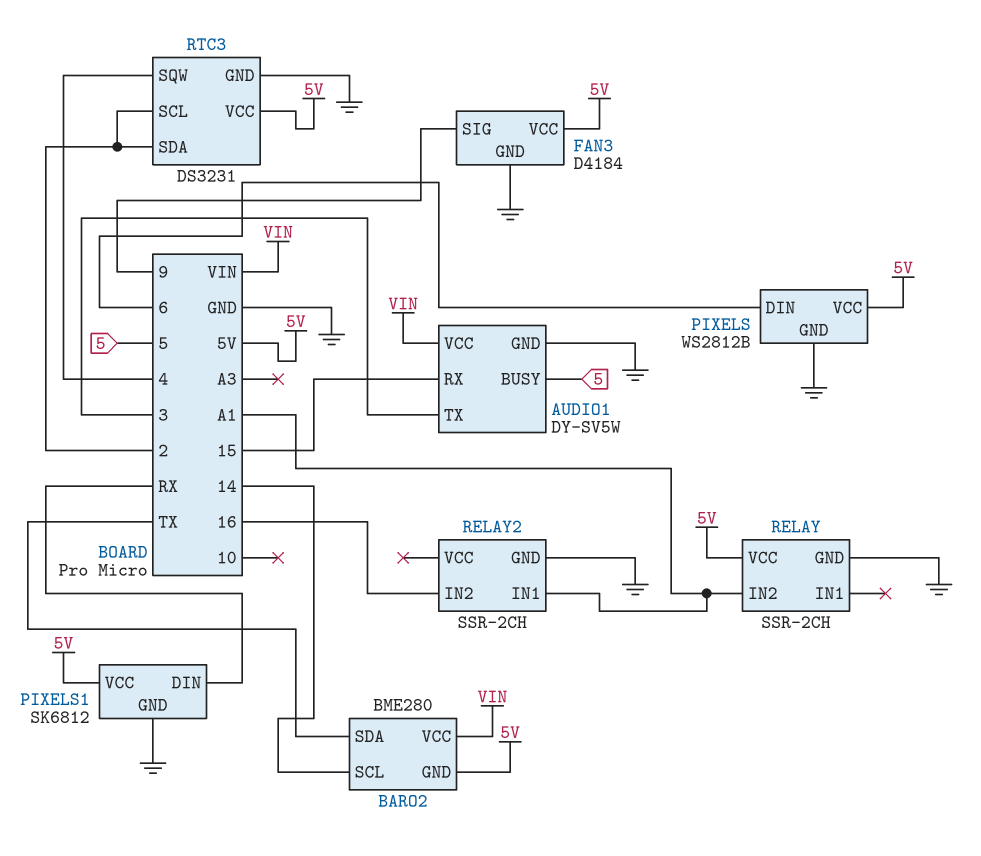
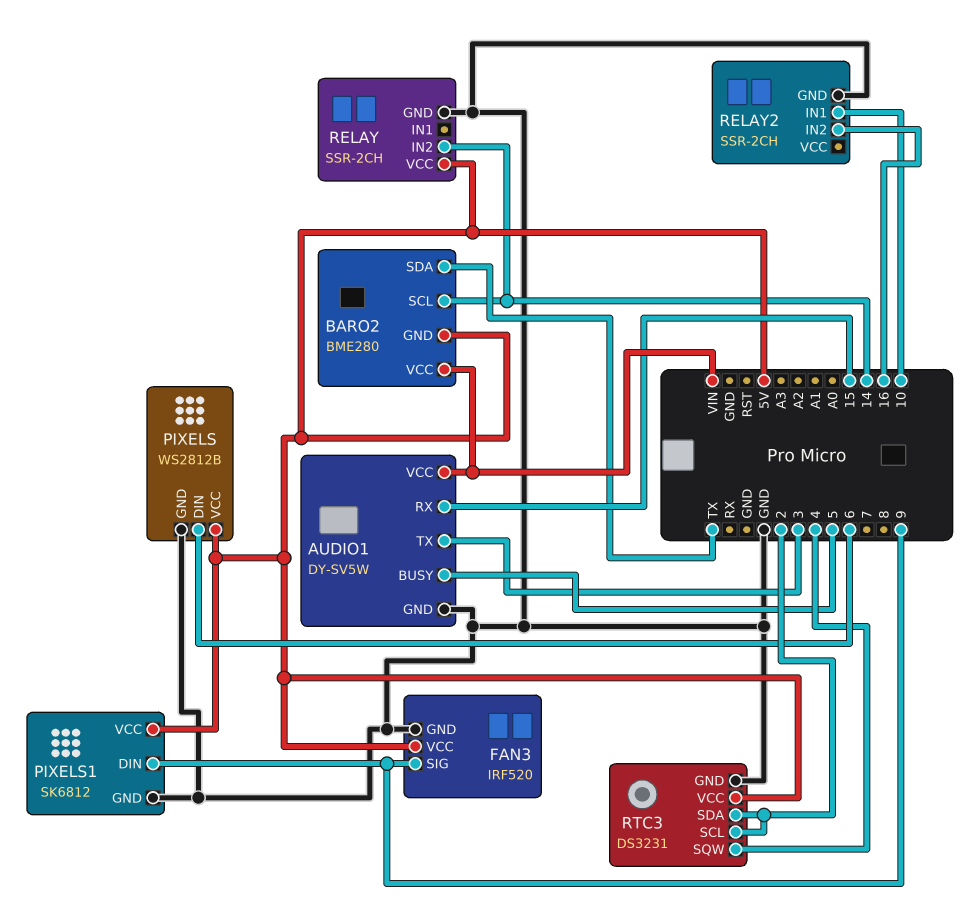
FAN3: D4184 -> IRF520
PIXELS1 pin DIN: RX -> 9
RELAY pin IN2: A1 -> 14
RELAY2 pin IN1: A1 -> 10

